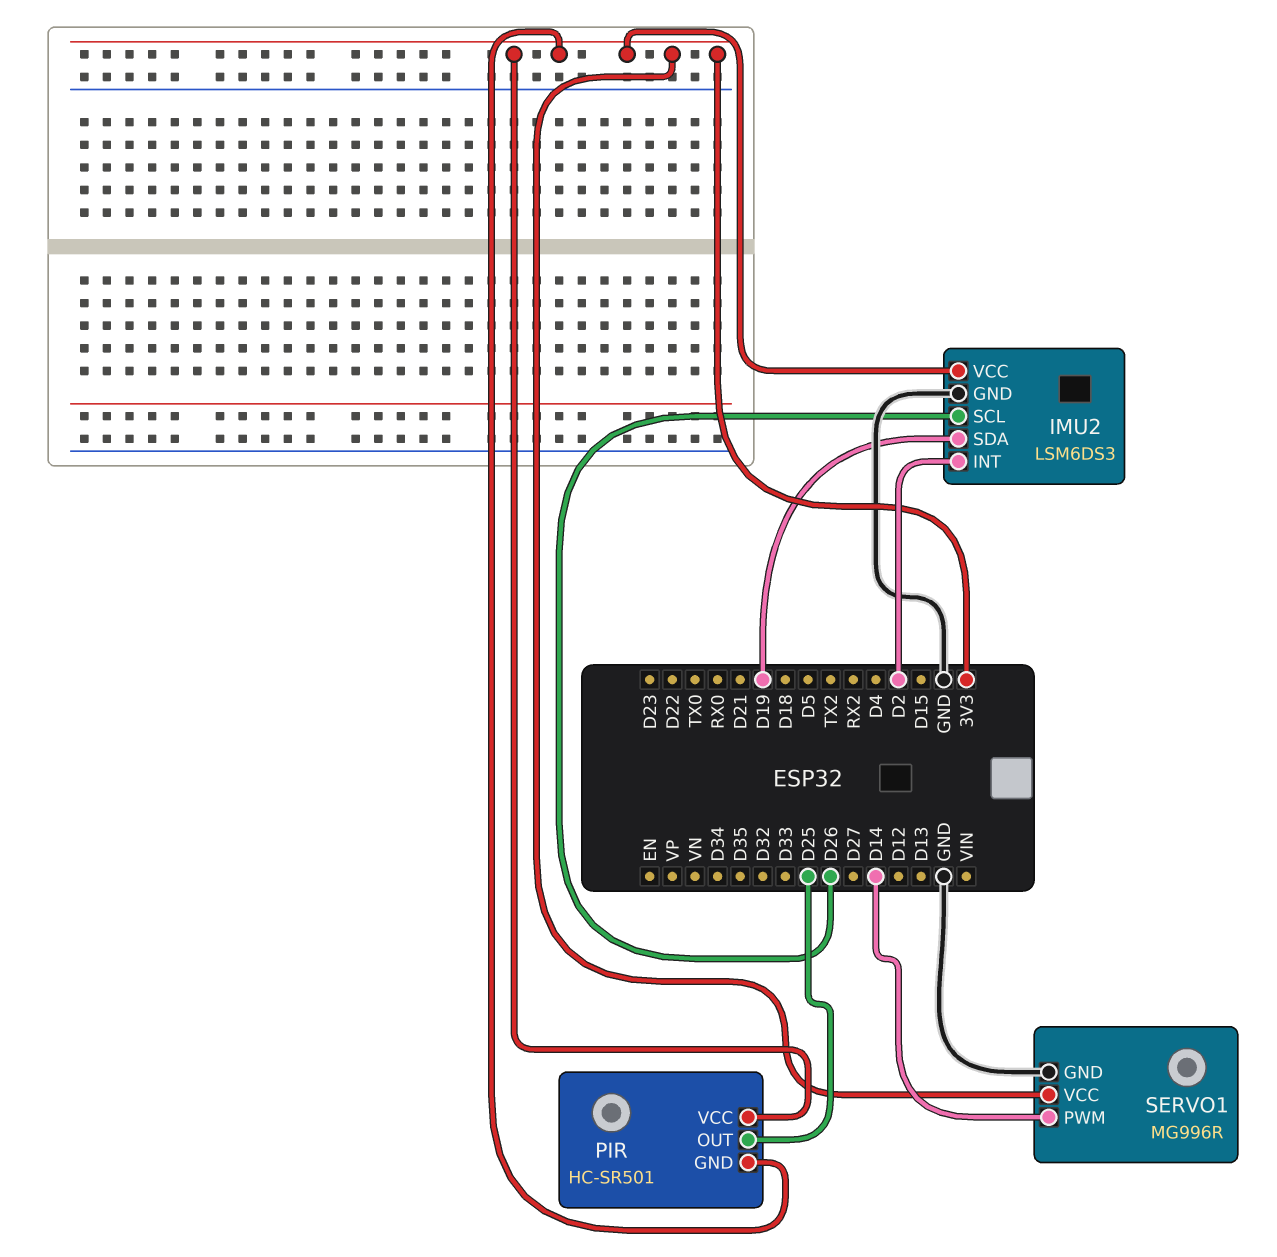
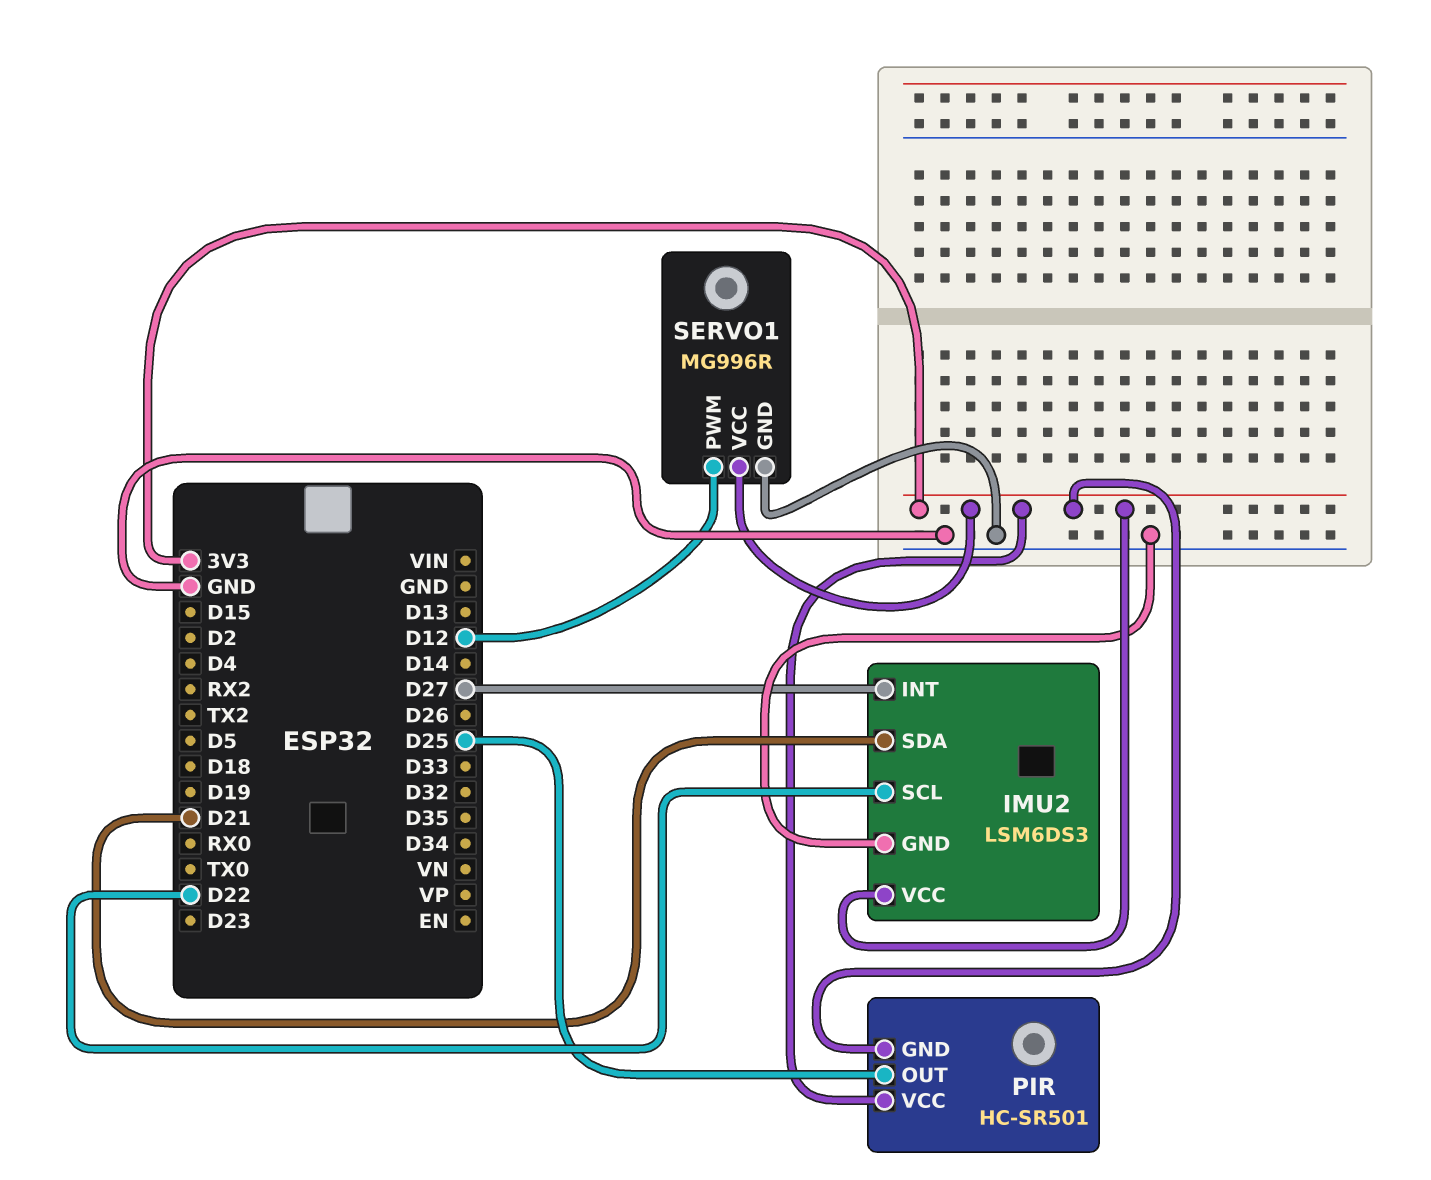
IMU2 pin INT: D2 -> D27
IMU2 pin SCL: D26 -> D22
IMU2 pin SDA: D19 -> D21
SERVO1 pin PWM: D14 -> D12

